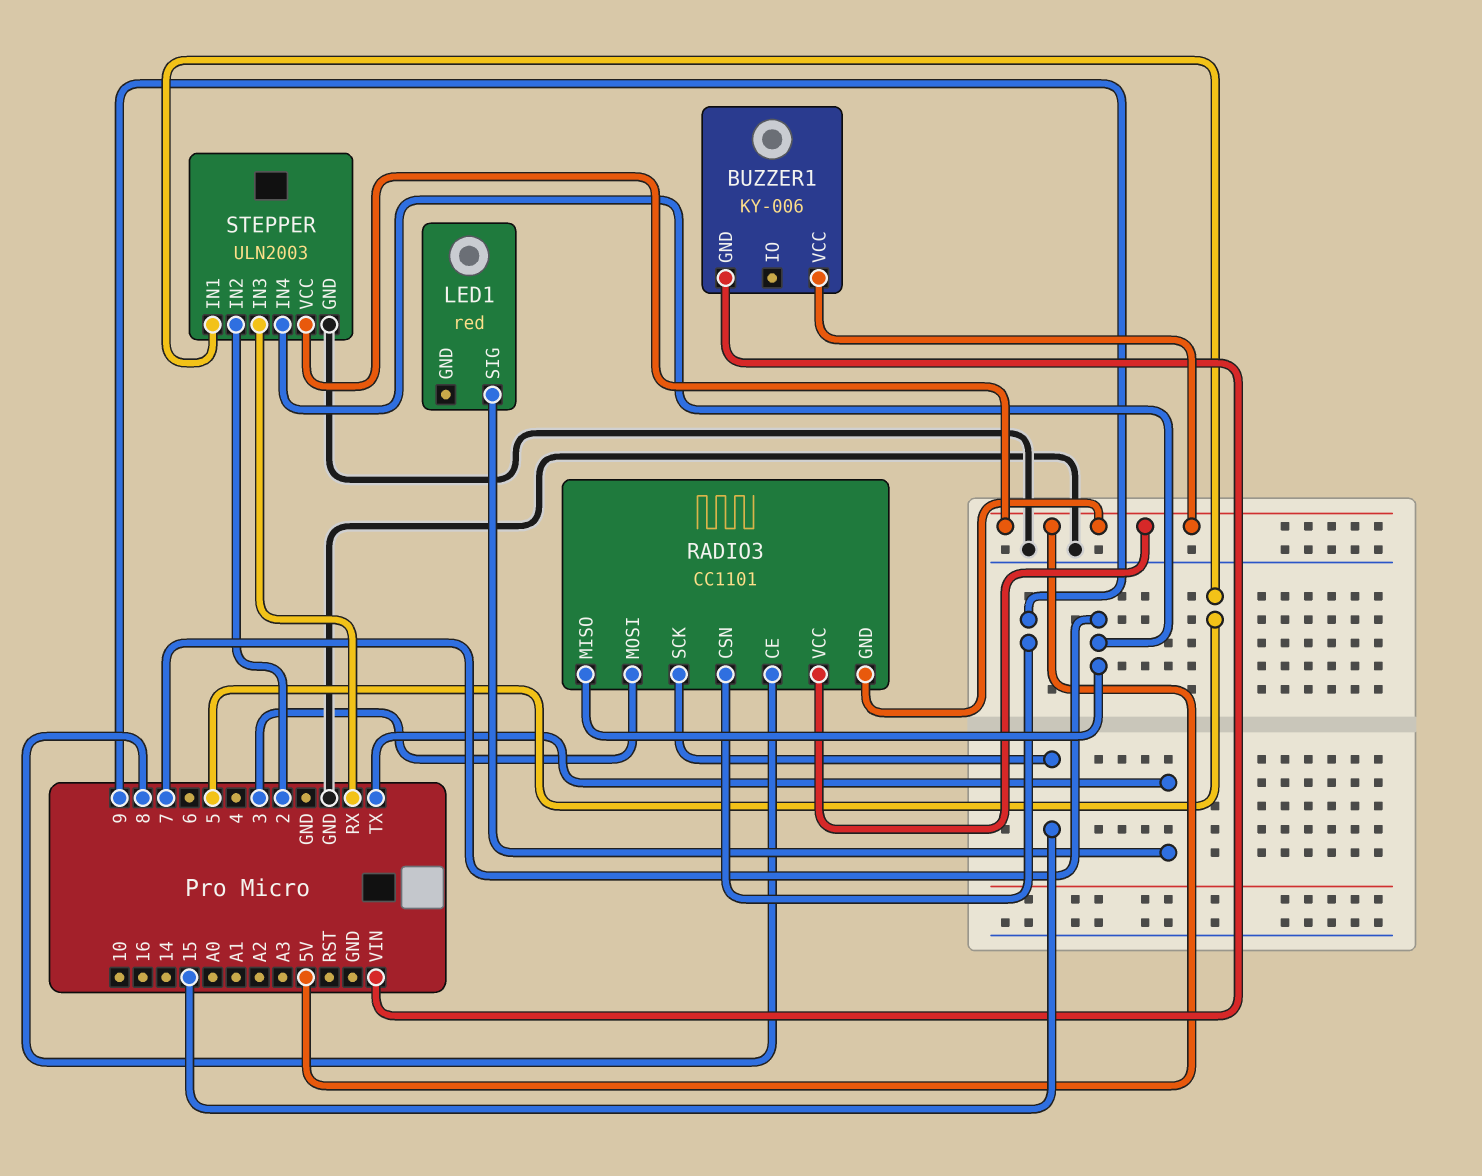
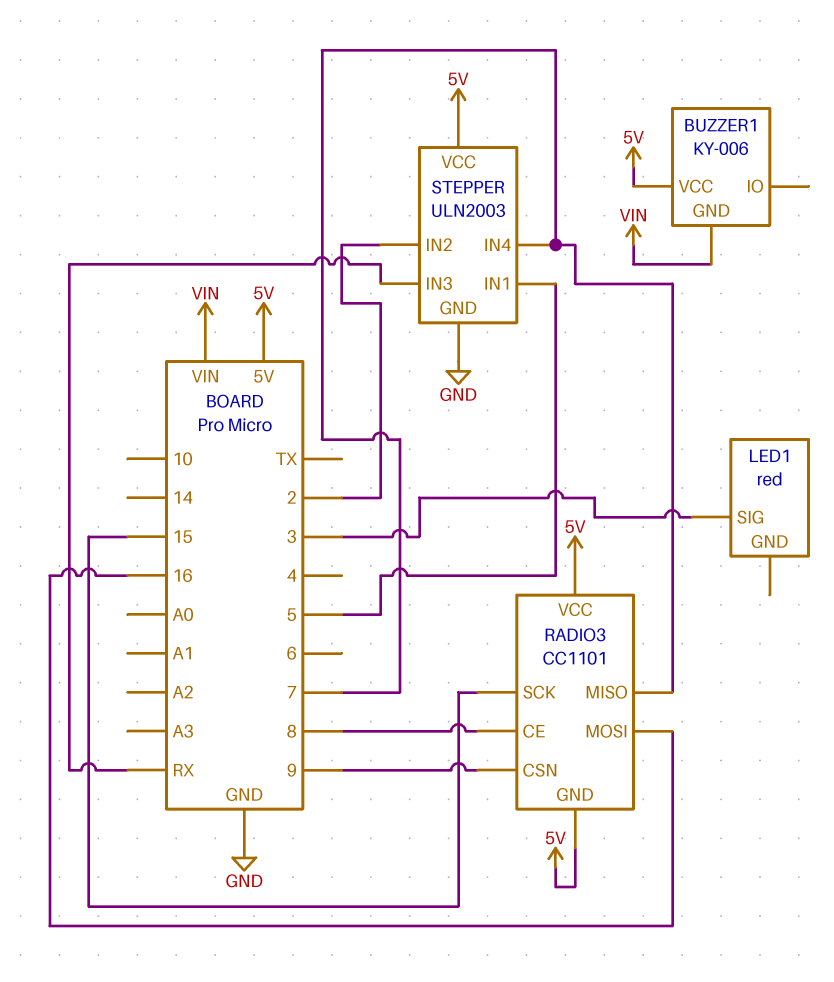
LED1 pin SIG: TX -> 3
RADIO3 pin MOSI: 3 -> 16

